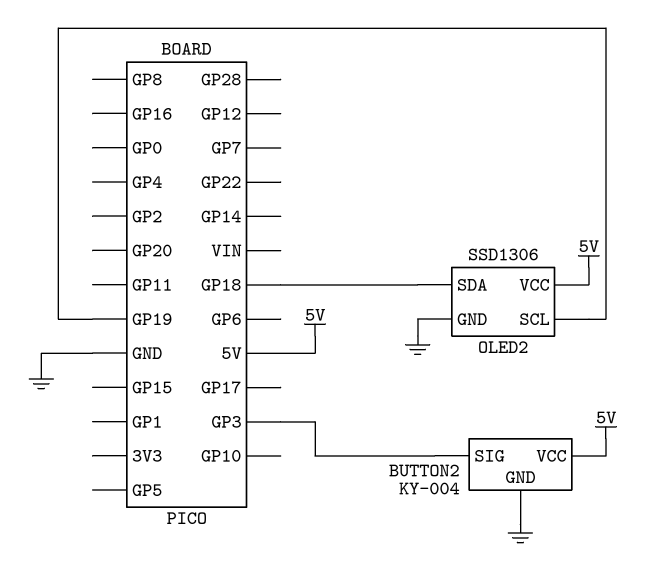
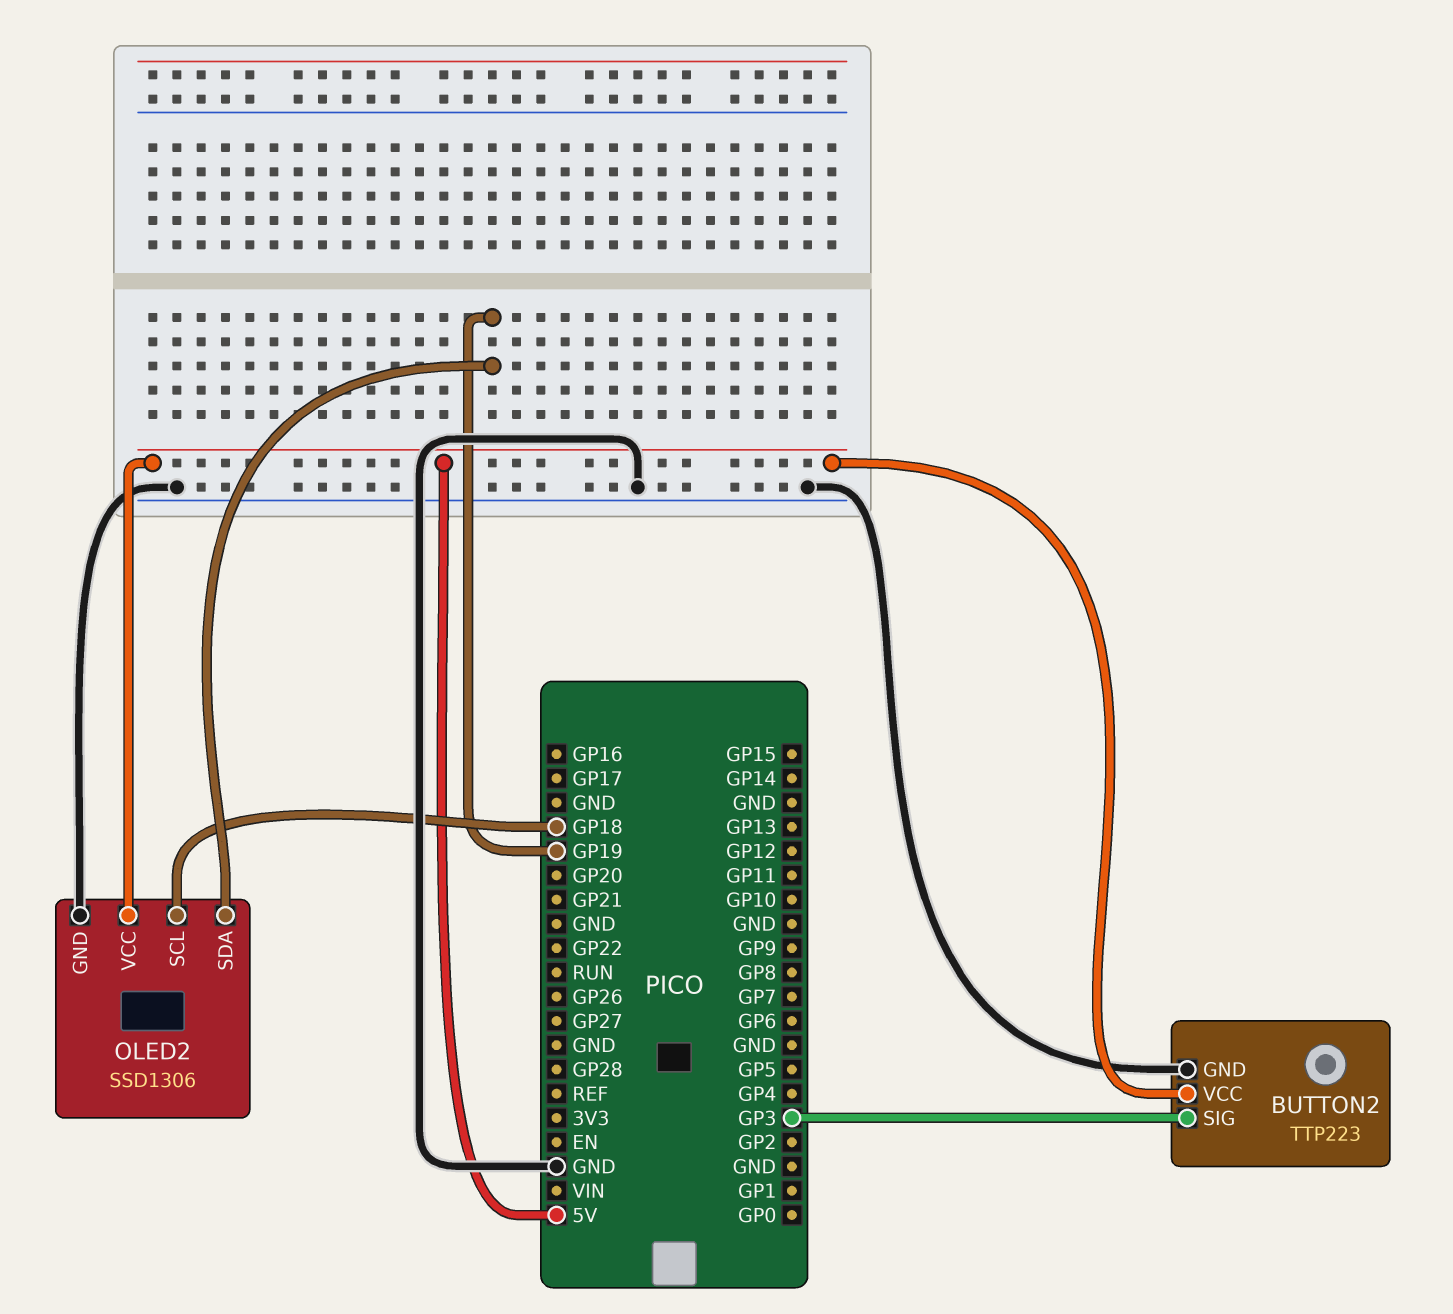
BUTTON2: KY-004 -> TTP223
OLED2 pin SCL: GP19 -> GP18
OLED2 pin SDA: GP18 -> GP19

